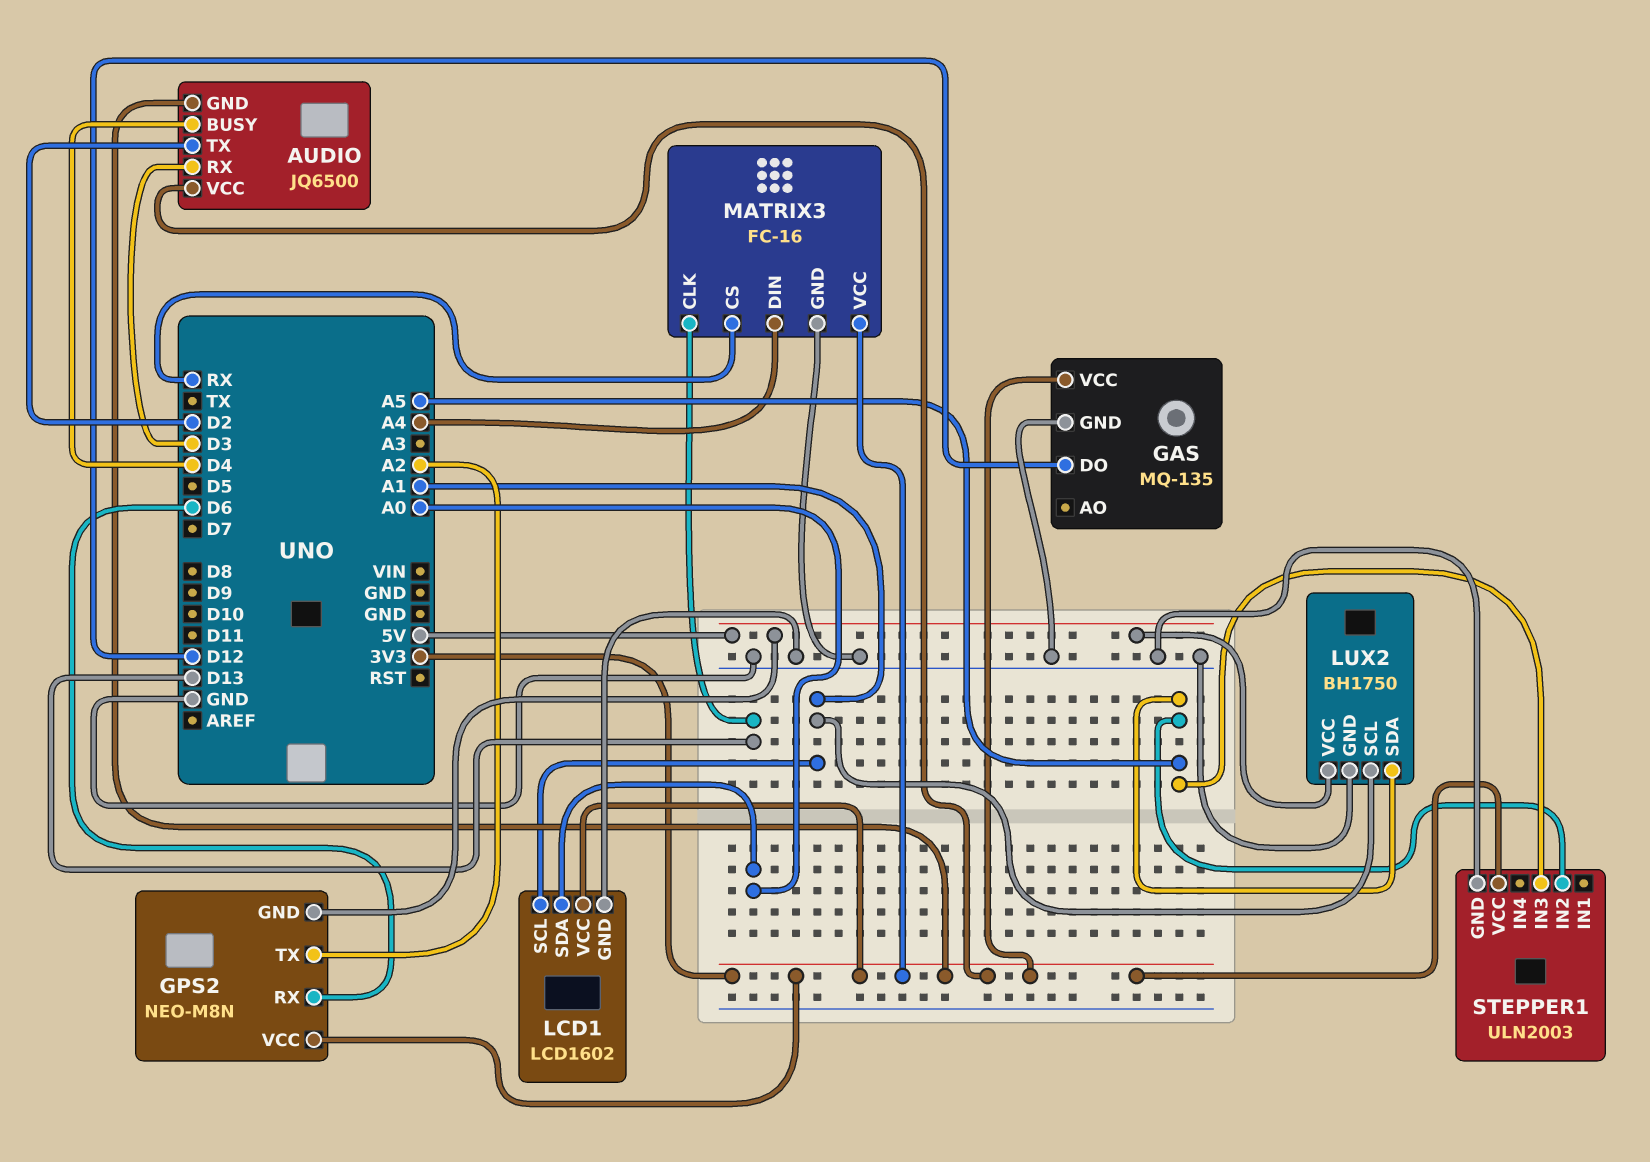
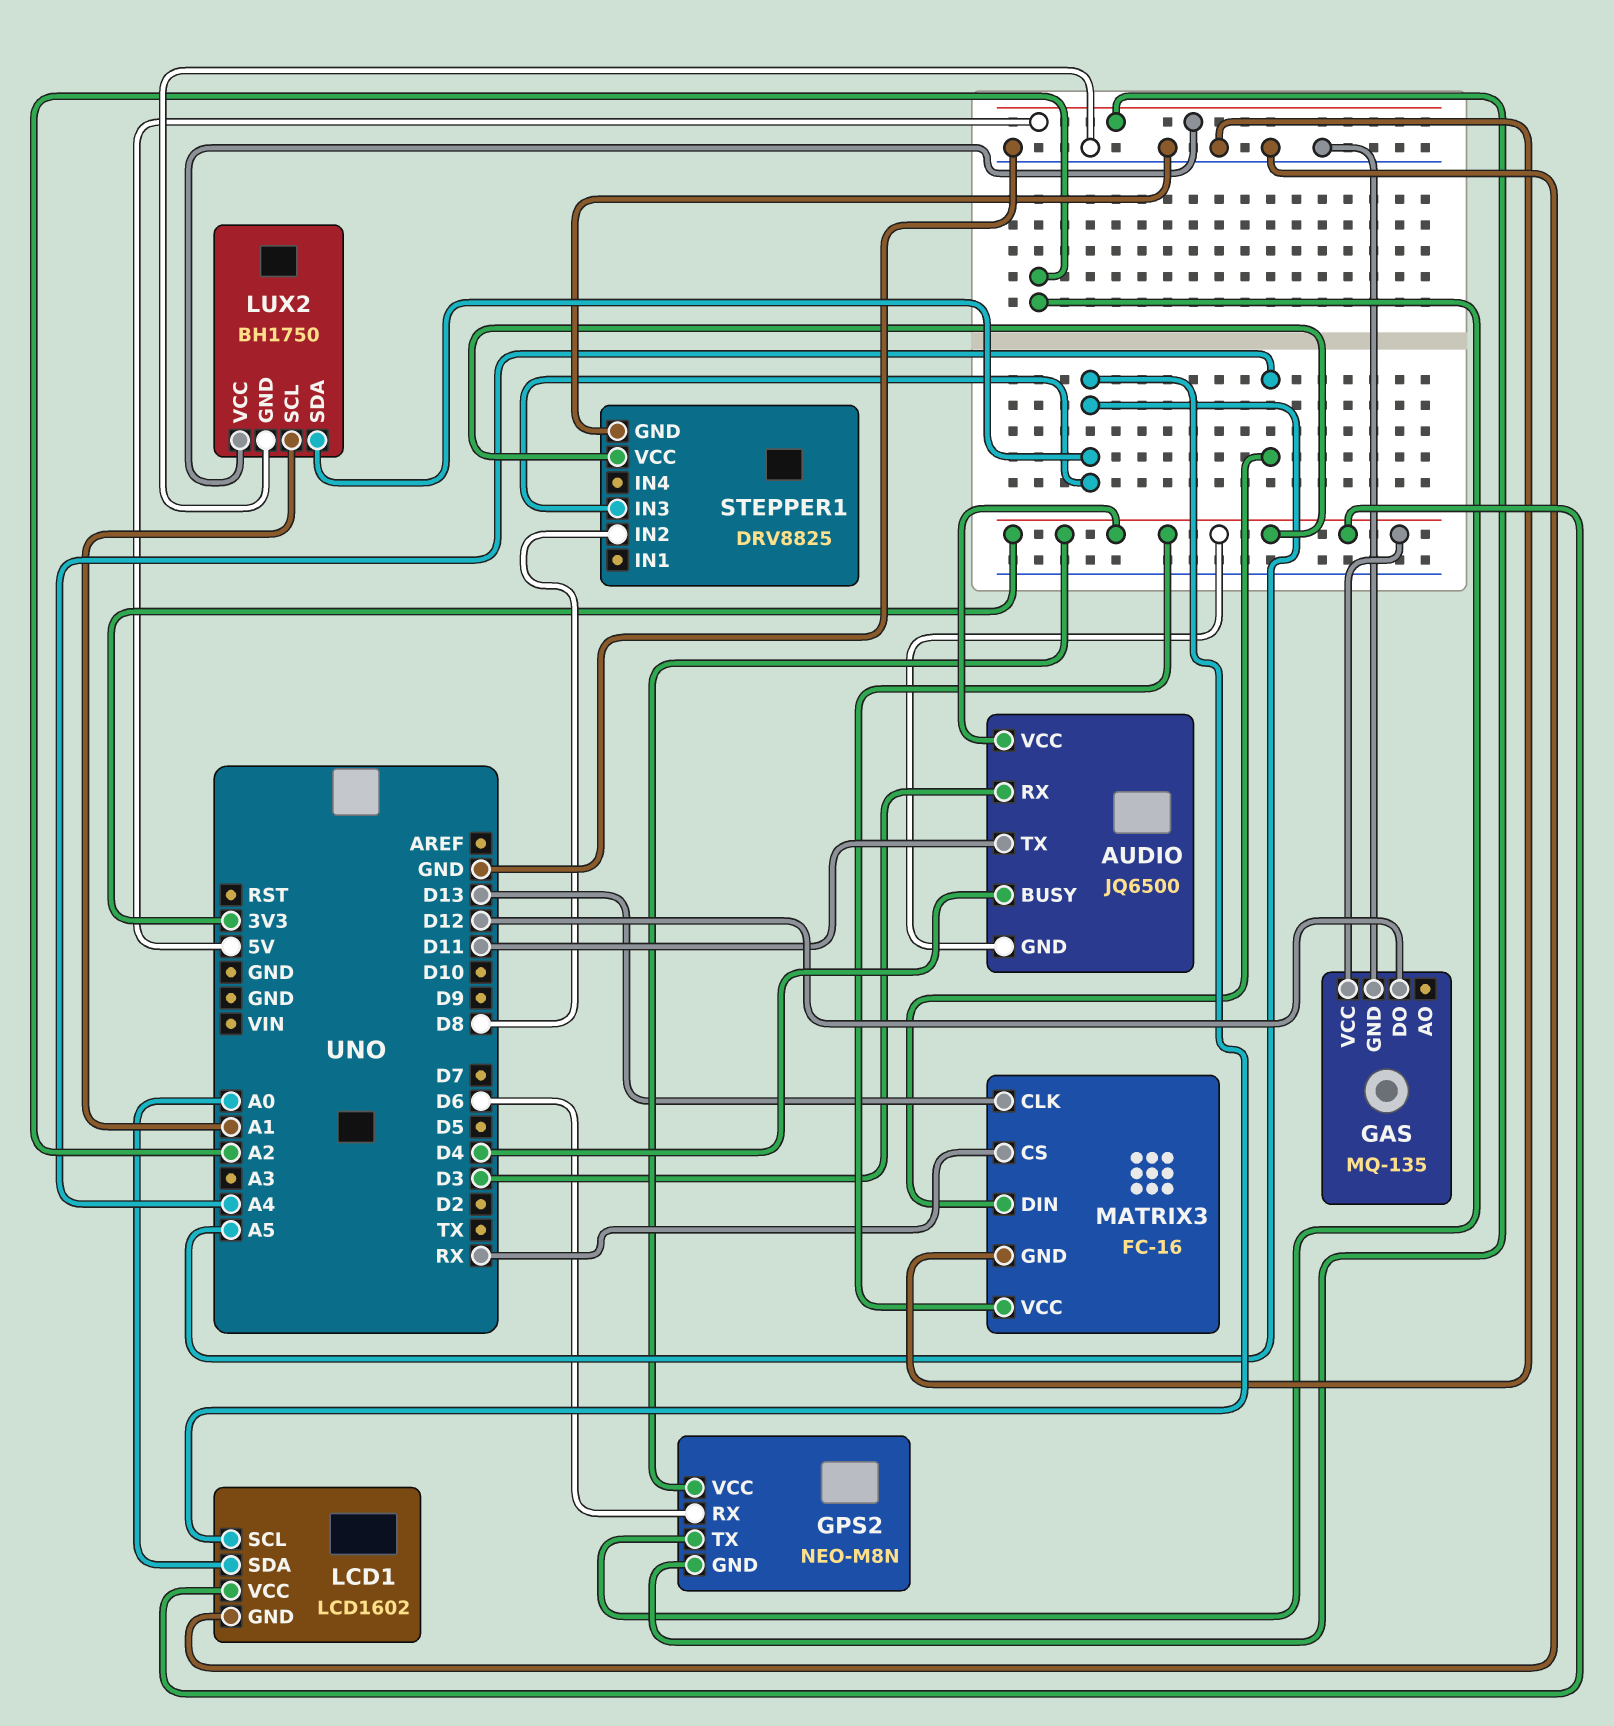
AUDIO pin TX: D2 -> D11
LCD1 pin SCL: A1 -> A5
STEPPER1: ULN2003 -> DRV8825
STEPPER1 pin IN2: A5 -> D8

